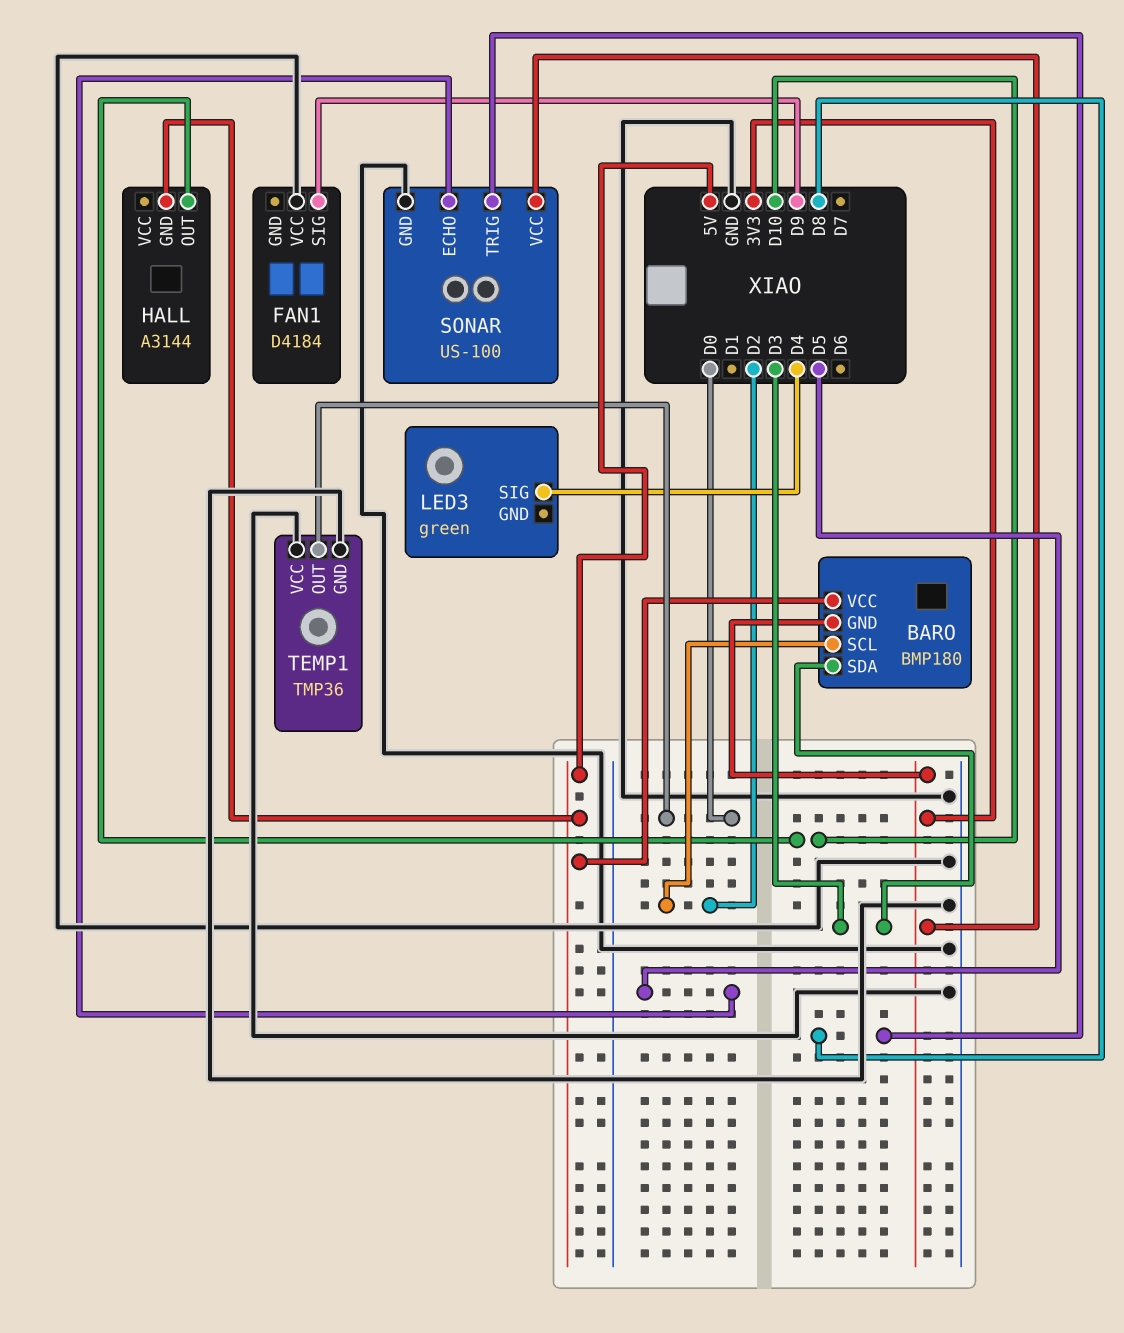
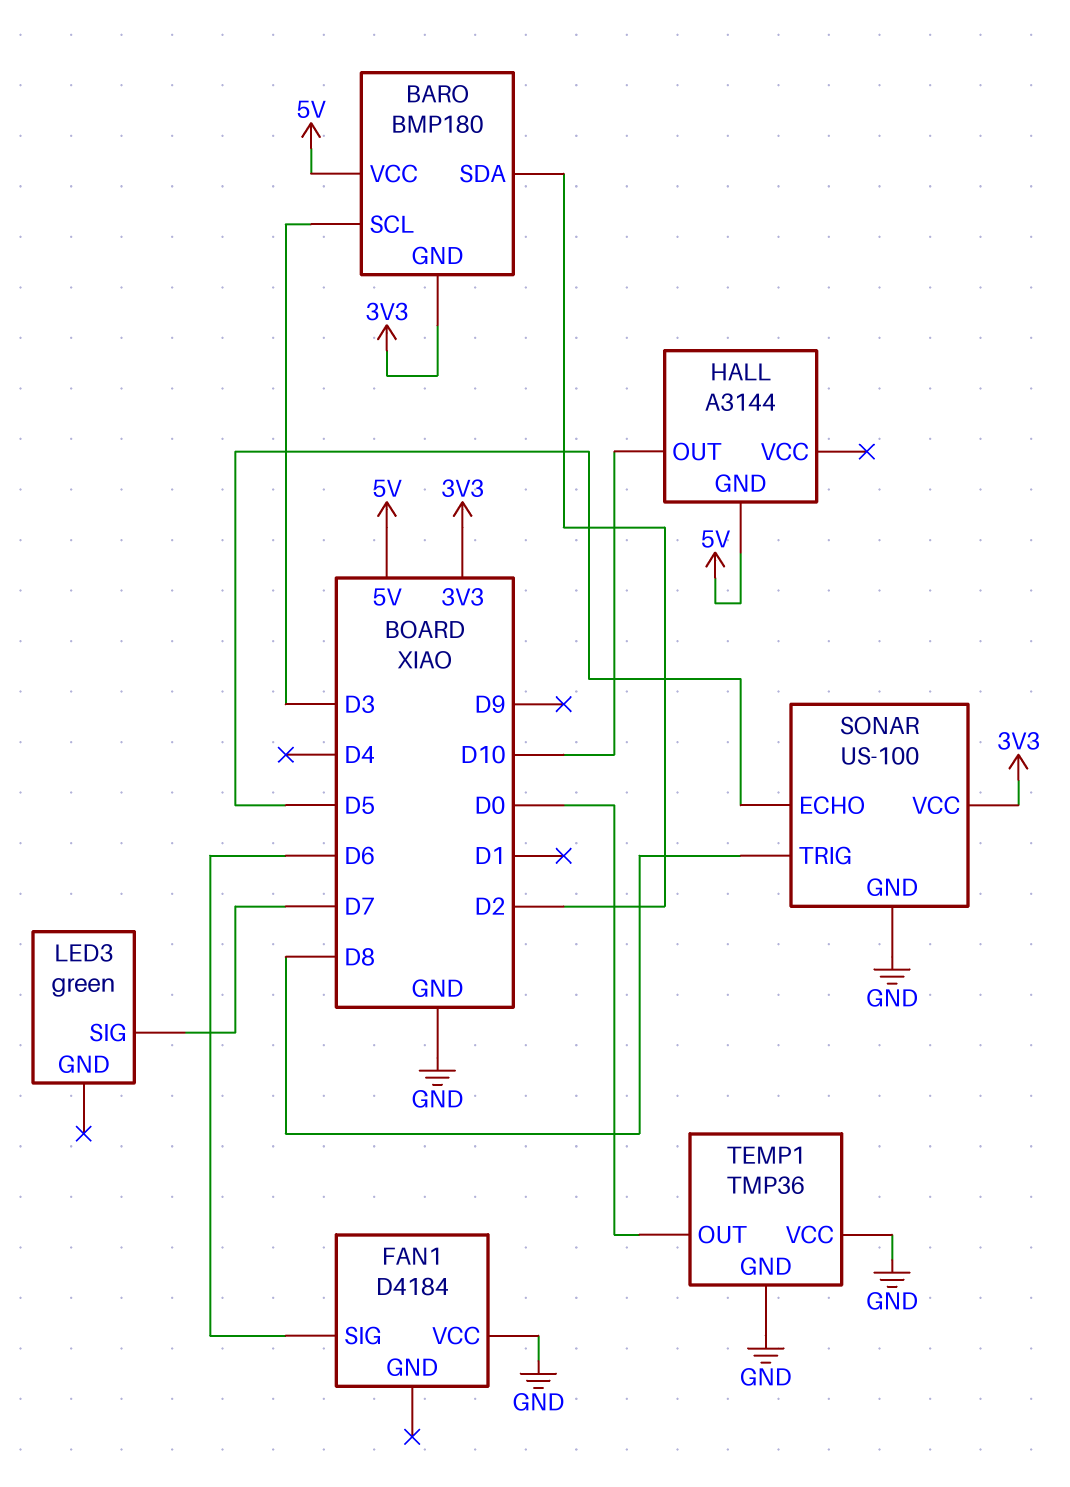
BARO pin SCL: D2 -> D3
BARO pin SDA: D3 -> D2
FAN1 pin SIG: D9 -> D6
LED3 pin SIG: D4 -> D7

